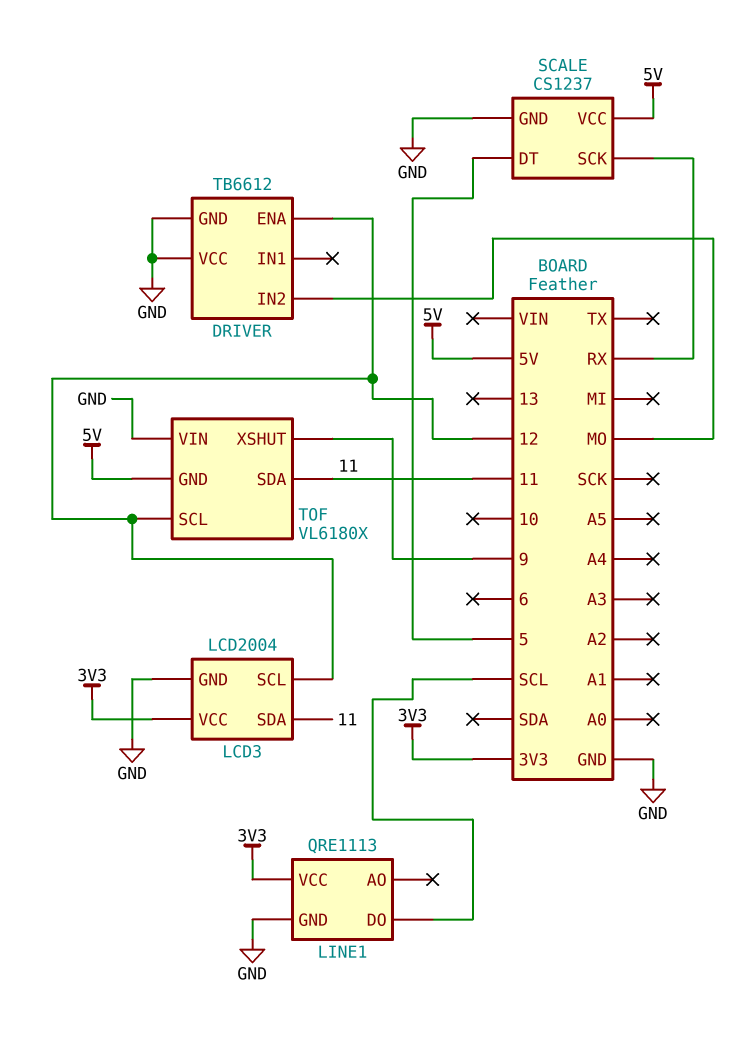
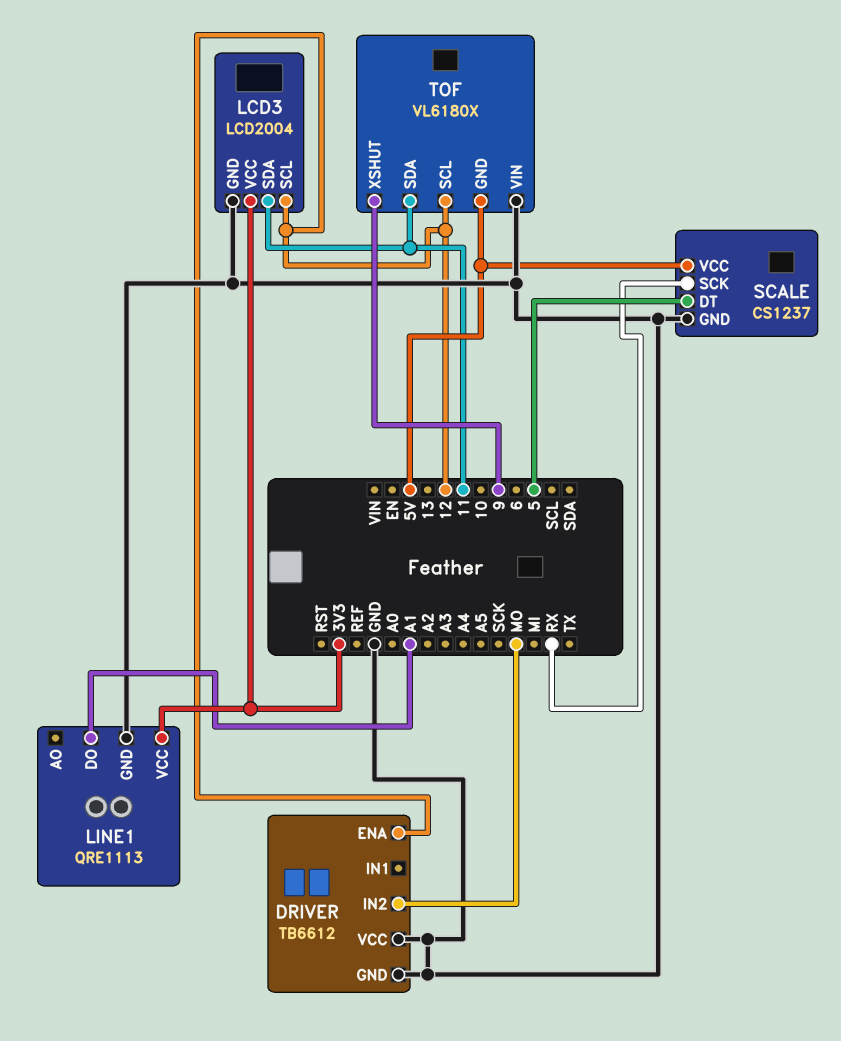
LINE1 pin DO: SCL -> A1

